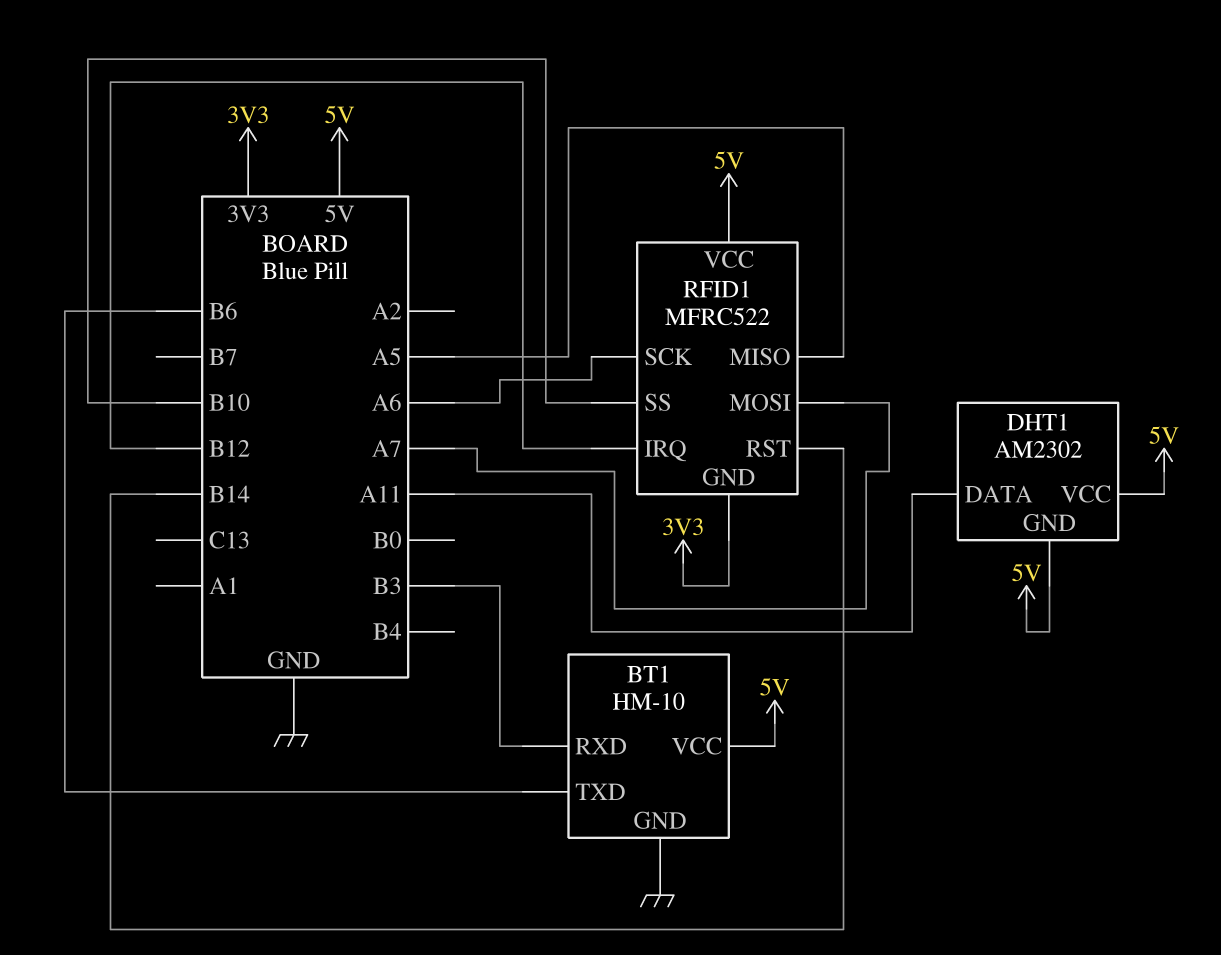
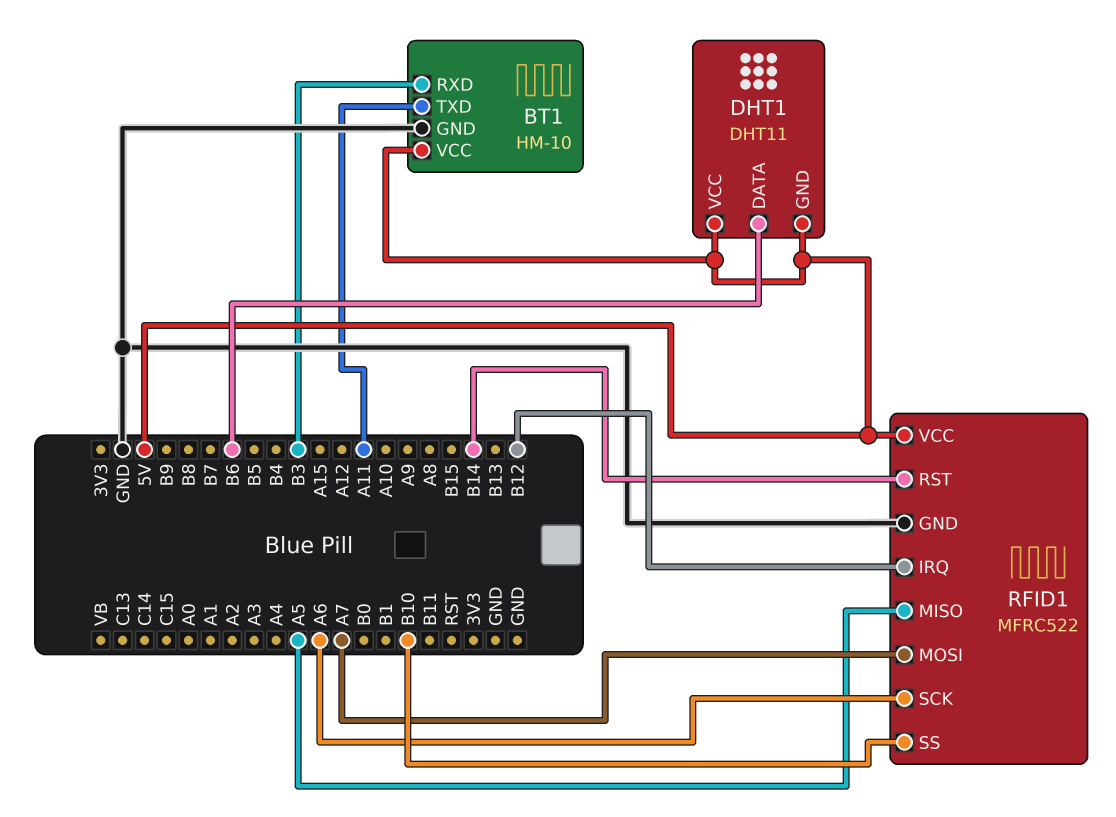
BT1 pin TXD: B6 -> A11
DHT1: AM2302 -> DHT11
DHT1 pin DATA: A11 -> B6
RFID1 pin GND: 3V3 -> GND

